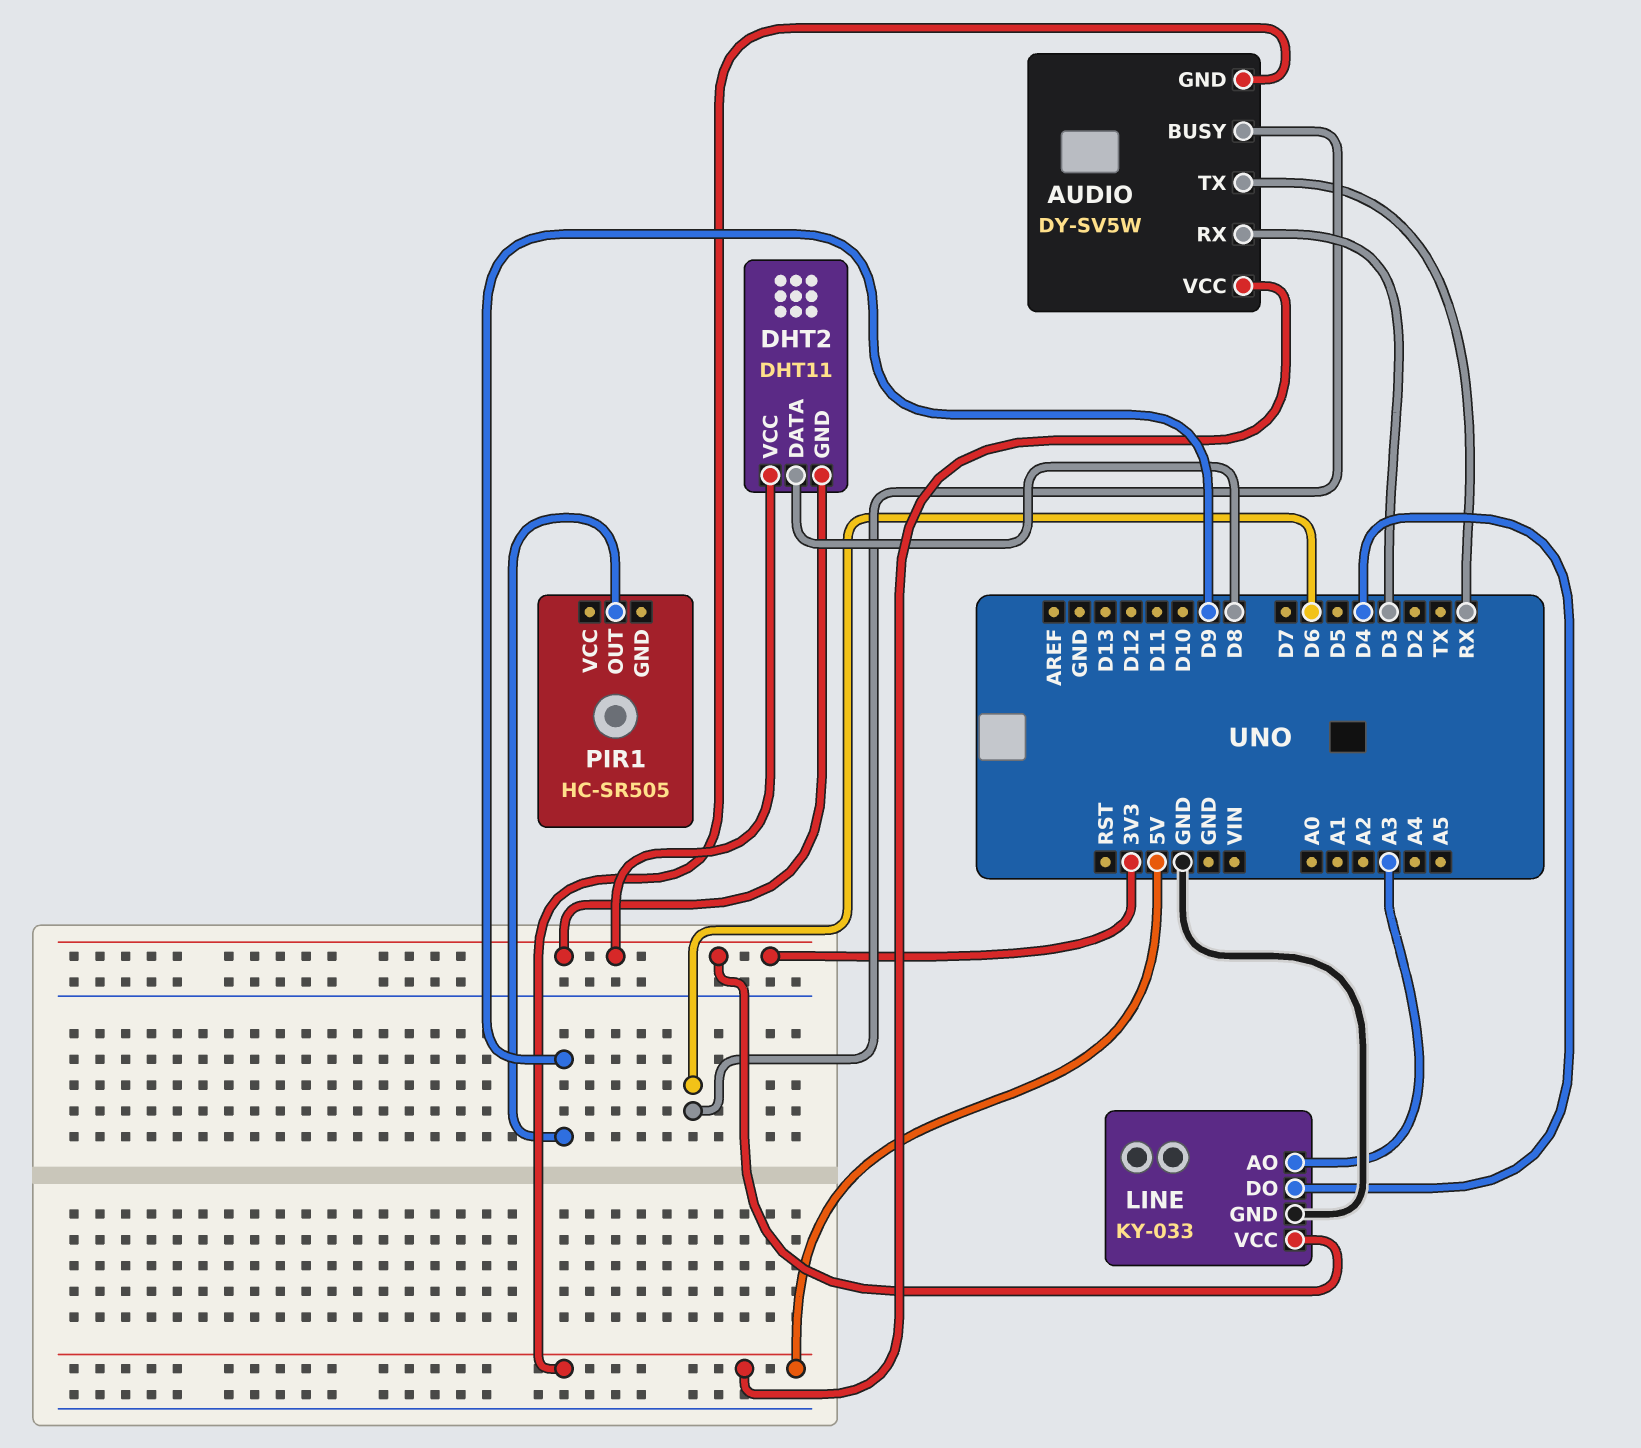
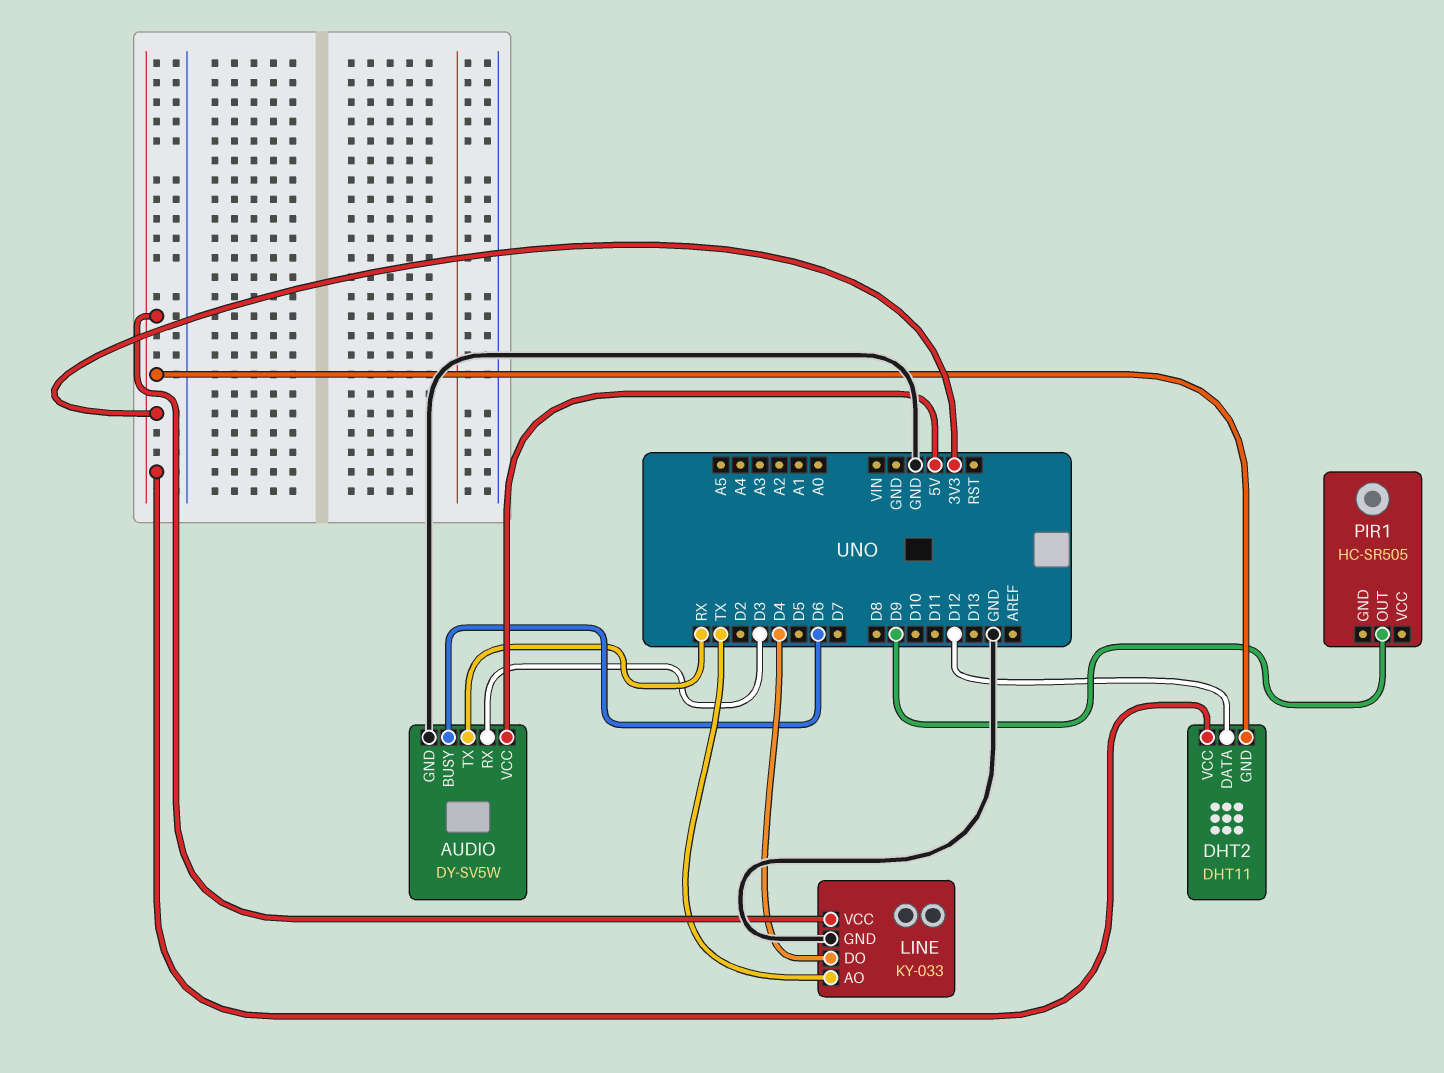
AUDIO pin GND: 5V -> GND
DHT2 pin DATA: D8 -> D12
LINE pin AO: A3 -> TX

